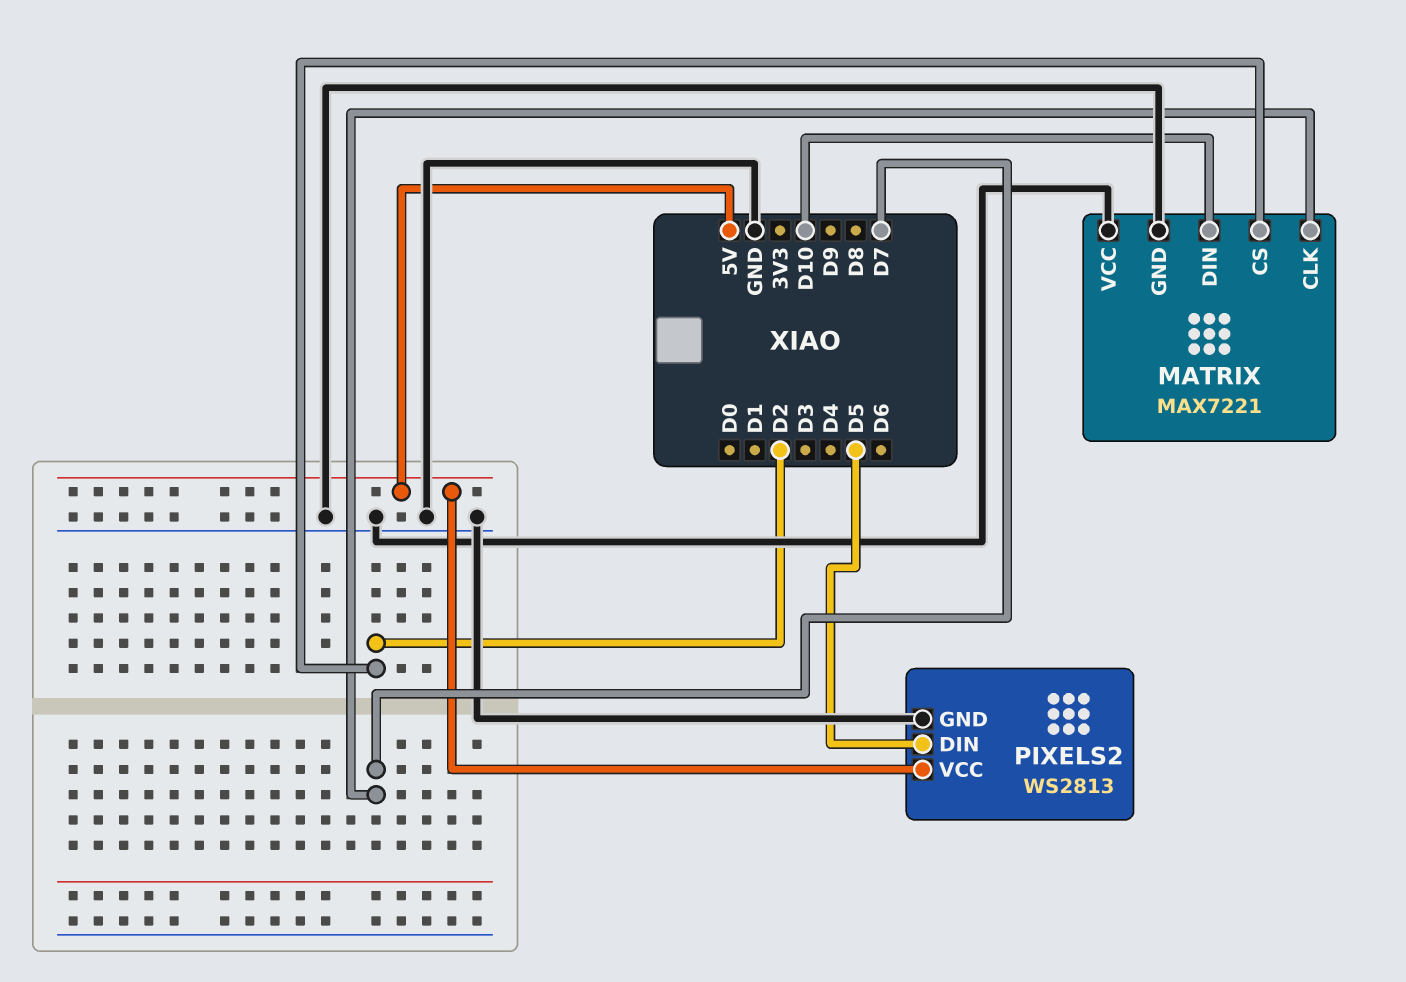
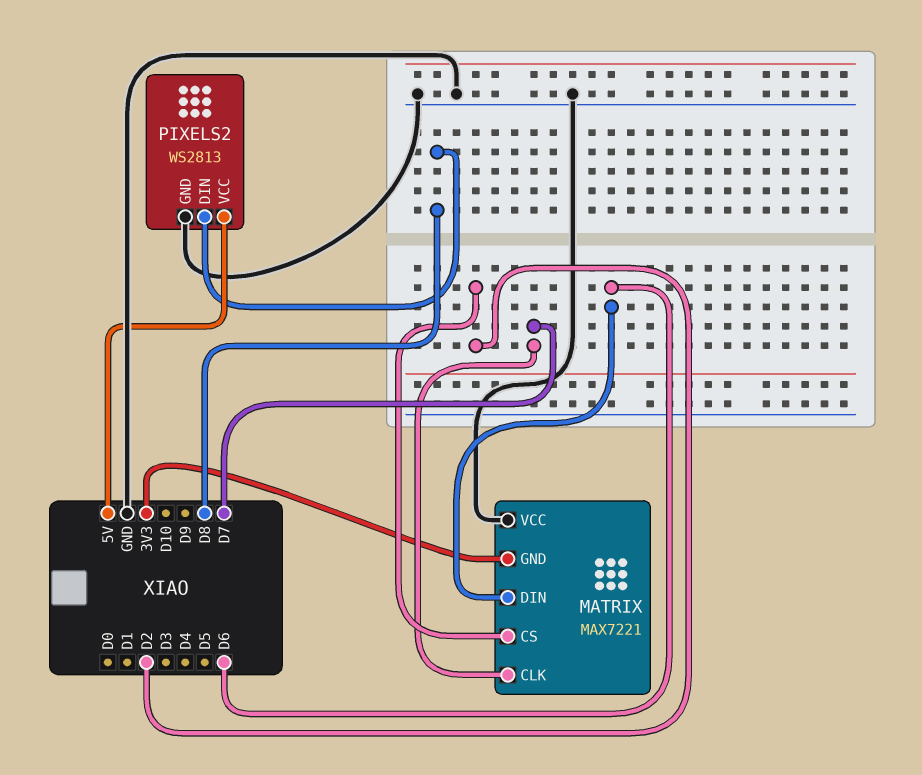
MATRIX pin DIN: D10 -> D6
MATRIX pin GND: GND -> 3V3
PIXELS2 pin DIN: D5 -> D8

